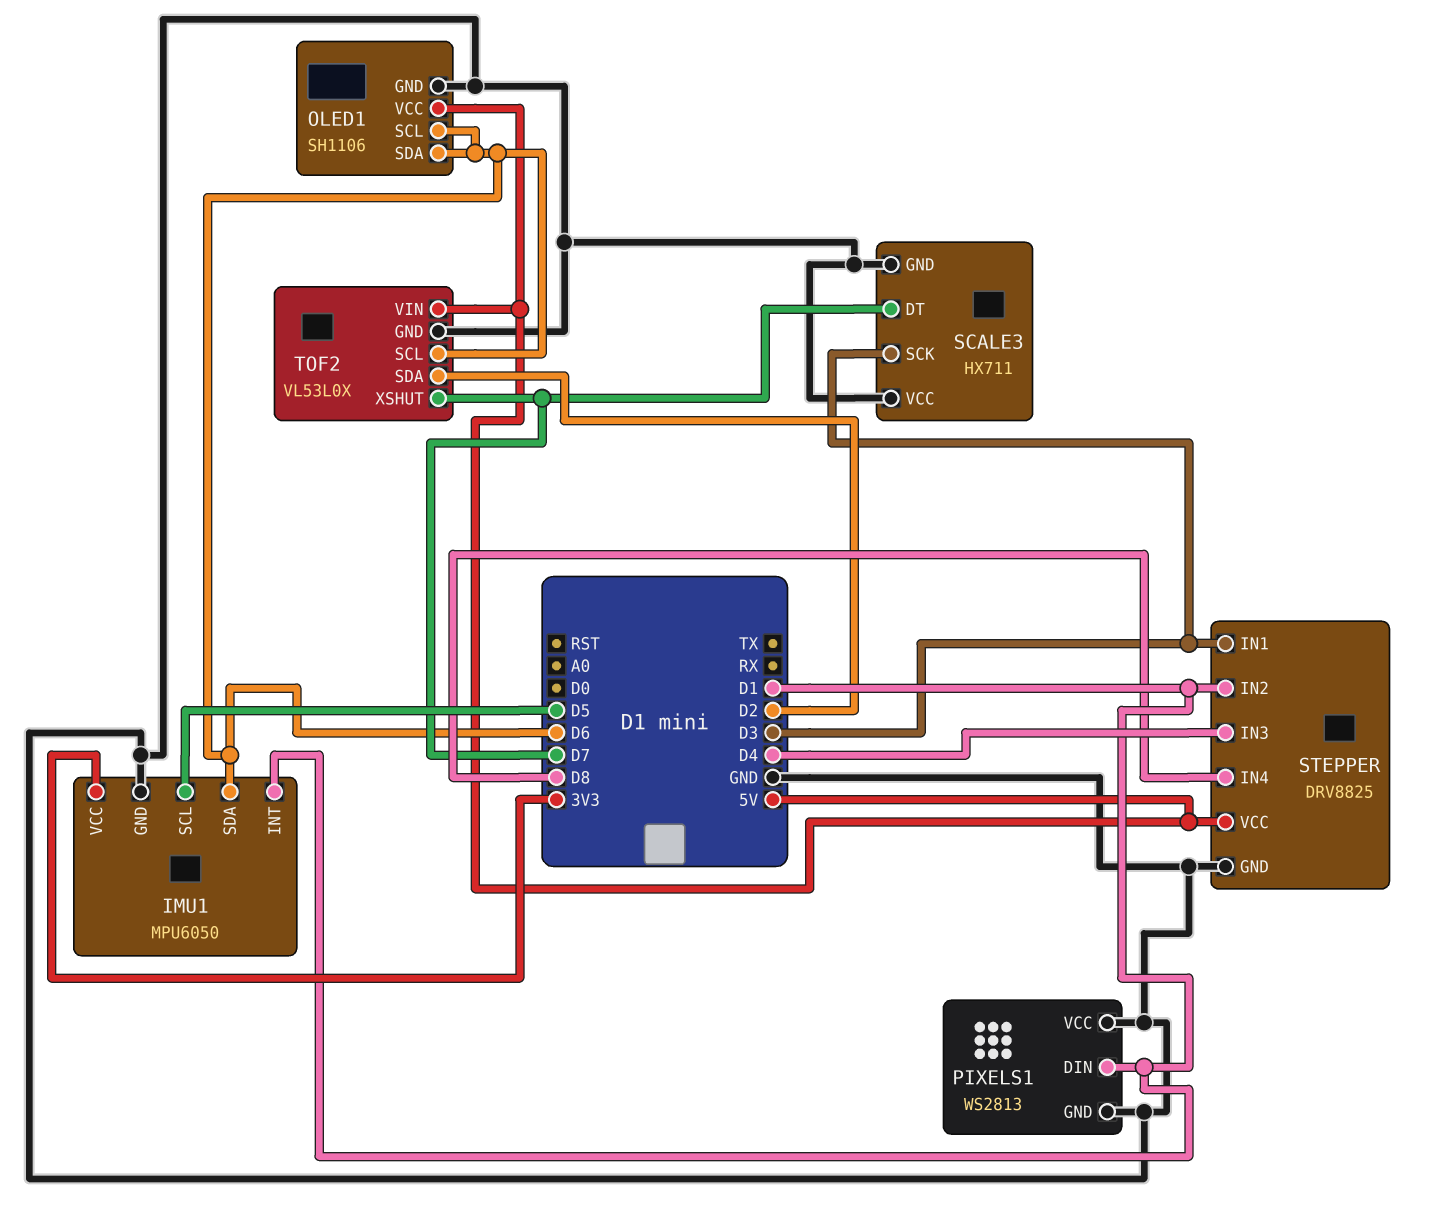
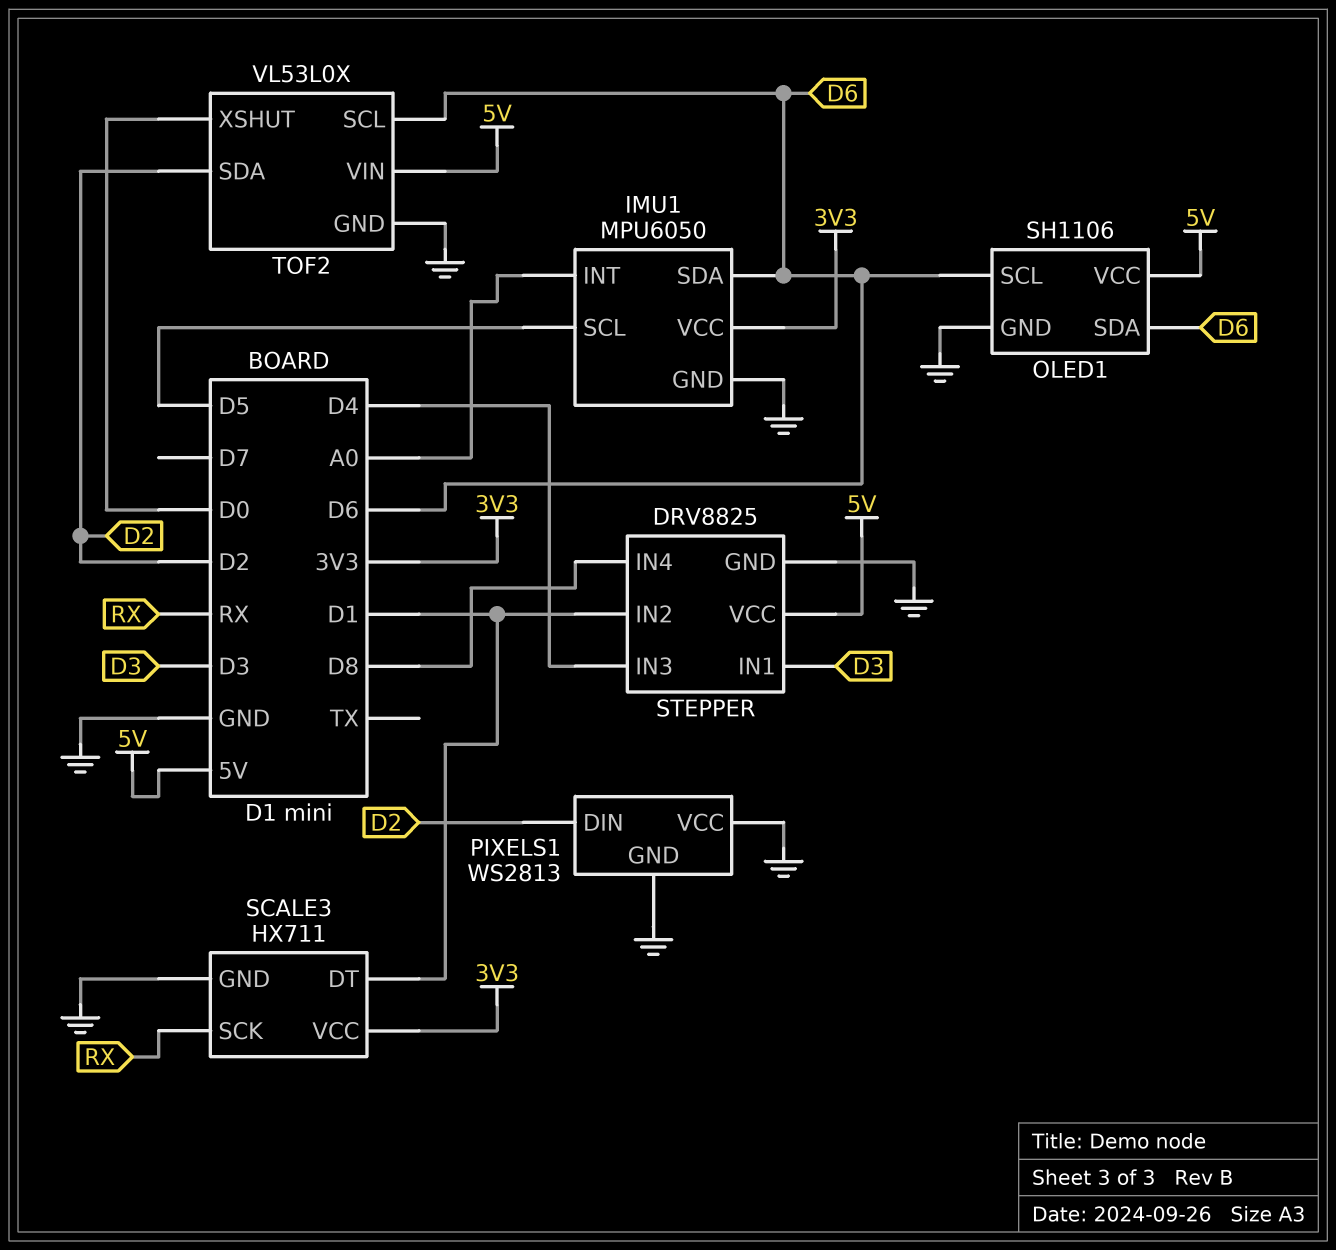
IMU1 pin INT: D1 -> A0
PIXELS1 pin DIN: D1 -> D2
SCALE3 pin DT: D7 -> D1
SCALE3 pin SCK: D3 -> RX
SCALE3 pin VCC: GND -> 3V3
TOF2 pin XSHUT: D7 -> D0

